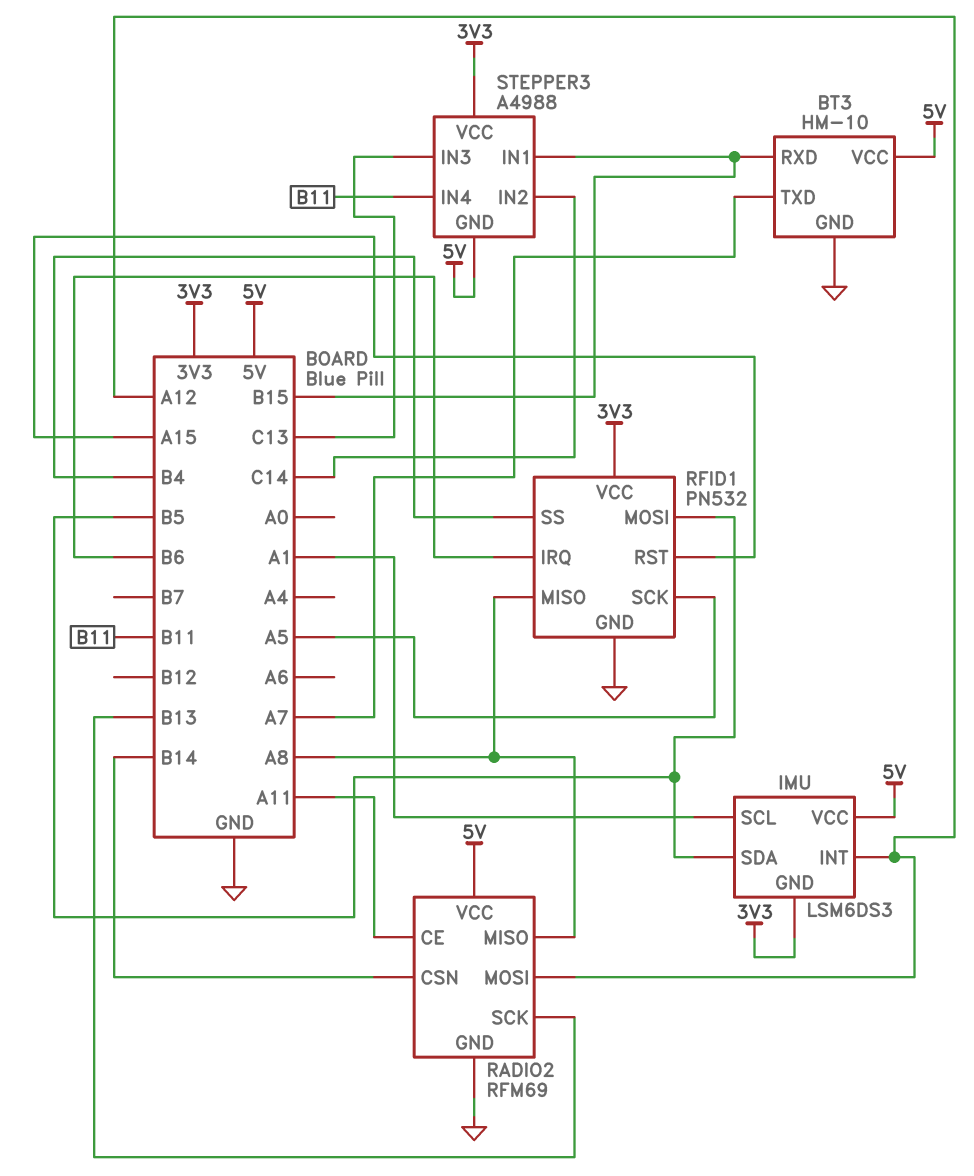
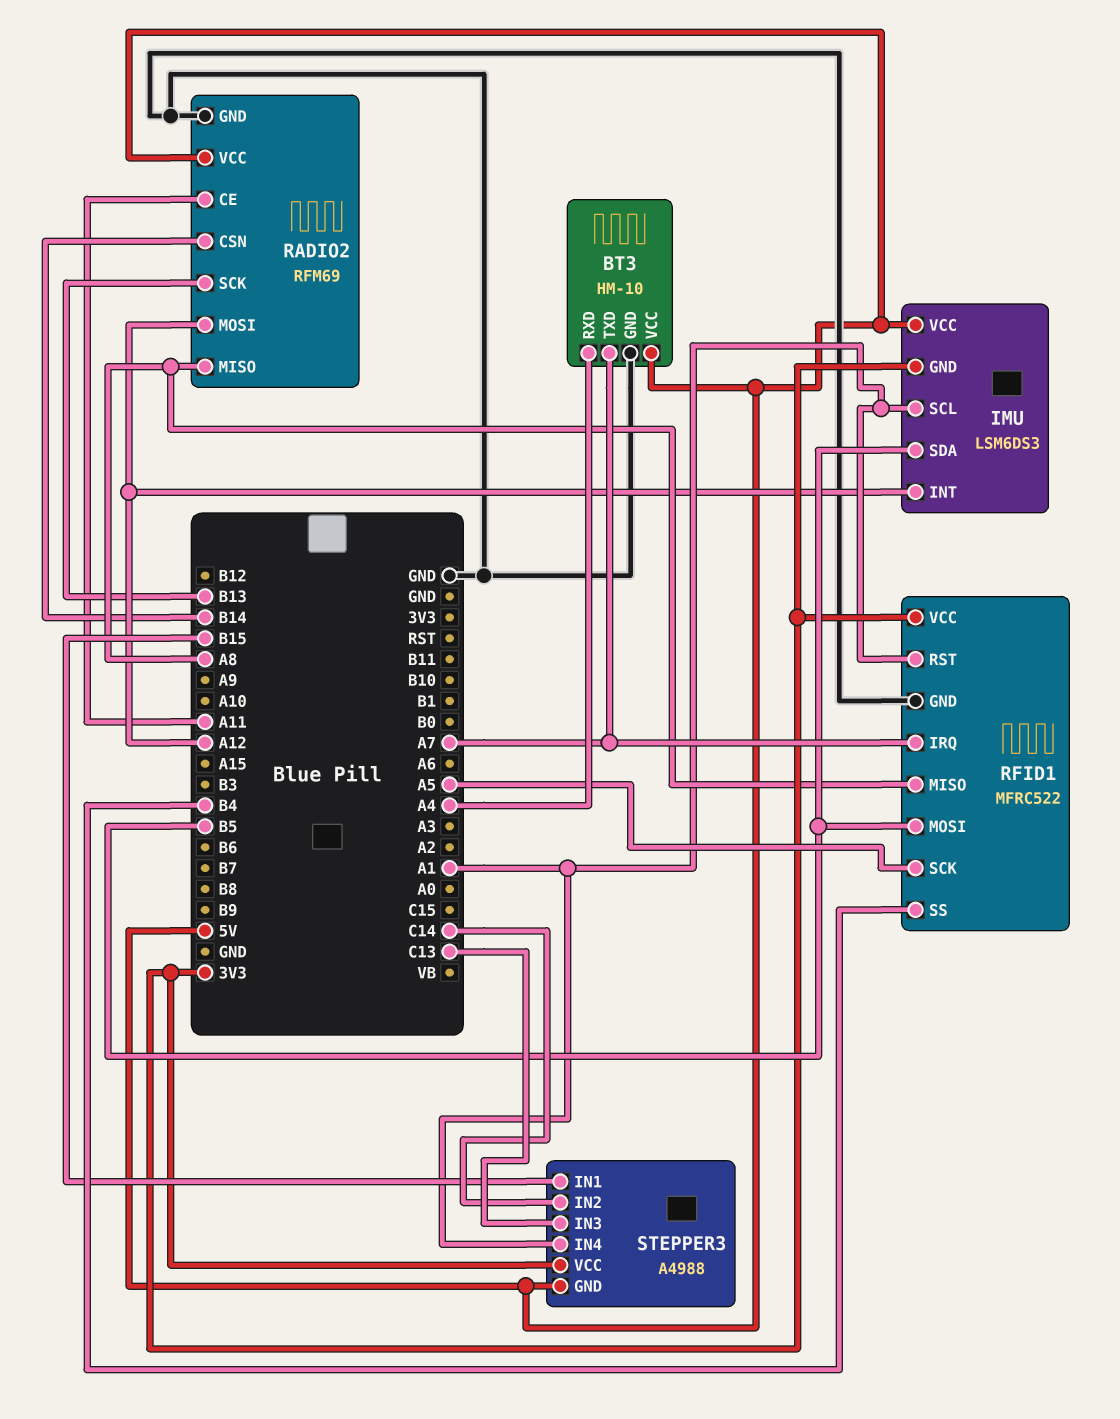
BT3 pin RXD: B15 -> A4
RFID1: PN532 -> MFRC522
RFID1 pin IRQ: B6 -> A7
RFID1 pin RST: A15 -> A1
STEPPER3 pin IN4: B11 -> A1

